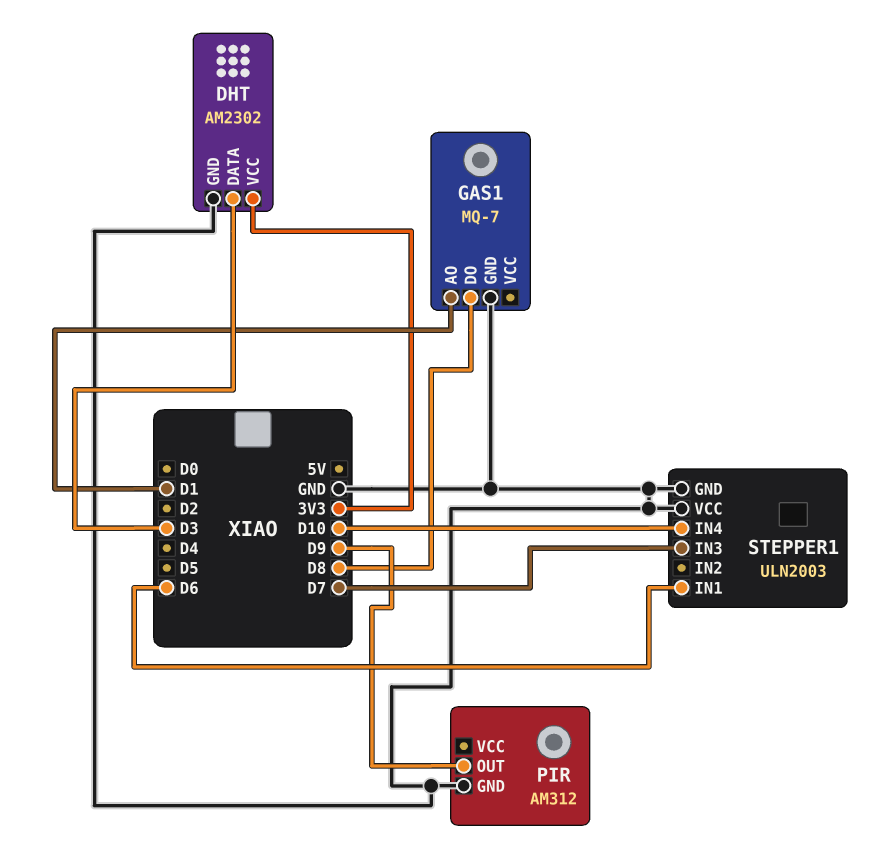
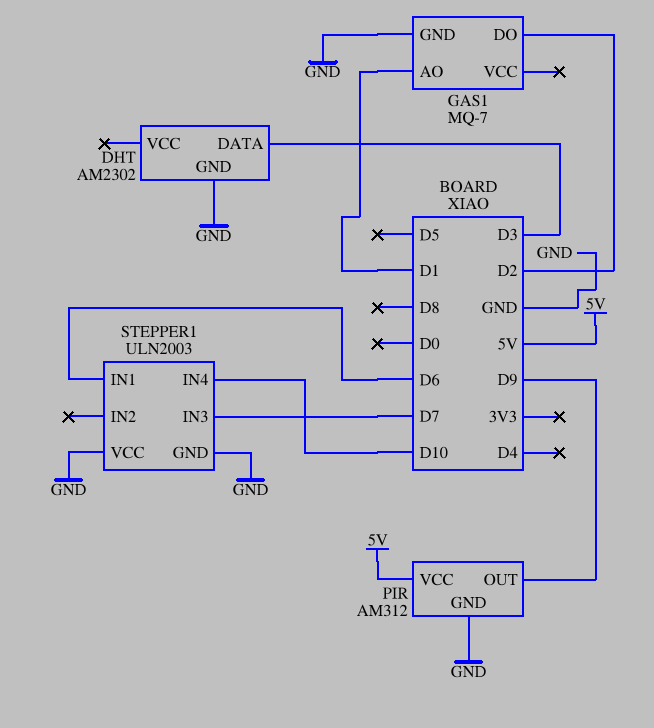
DHT pin VCC: 3V3 -> none
GAS1 pin DO: D8 -> D2
PIR pin VCC: none -> 5V

